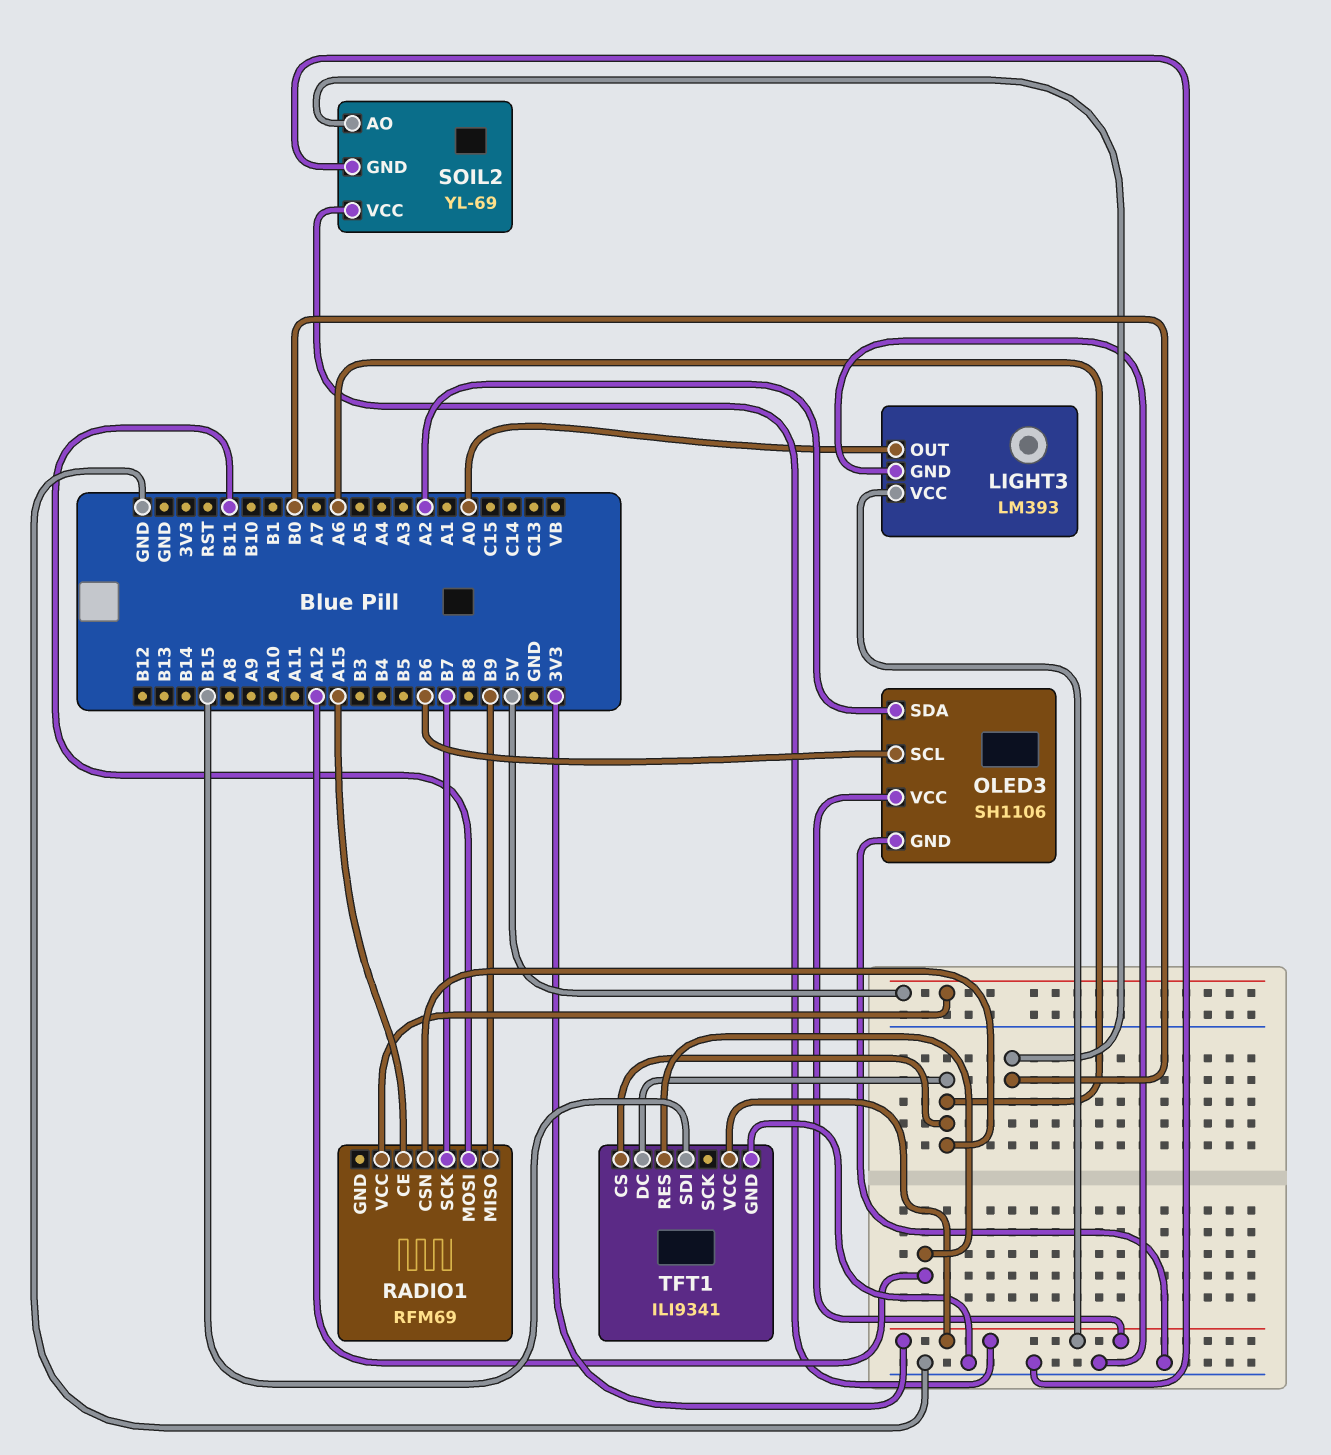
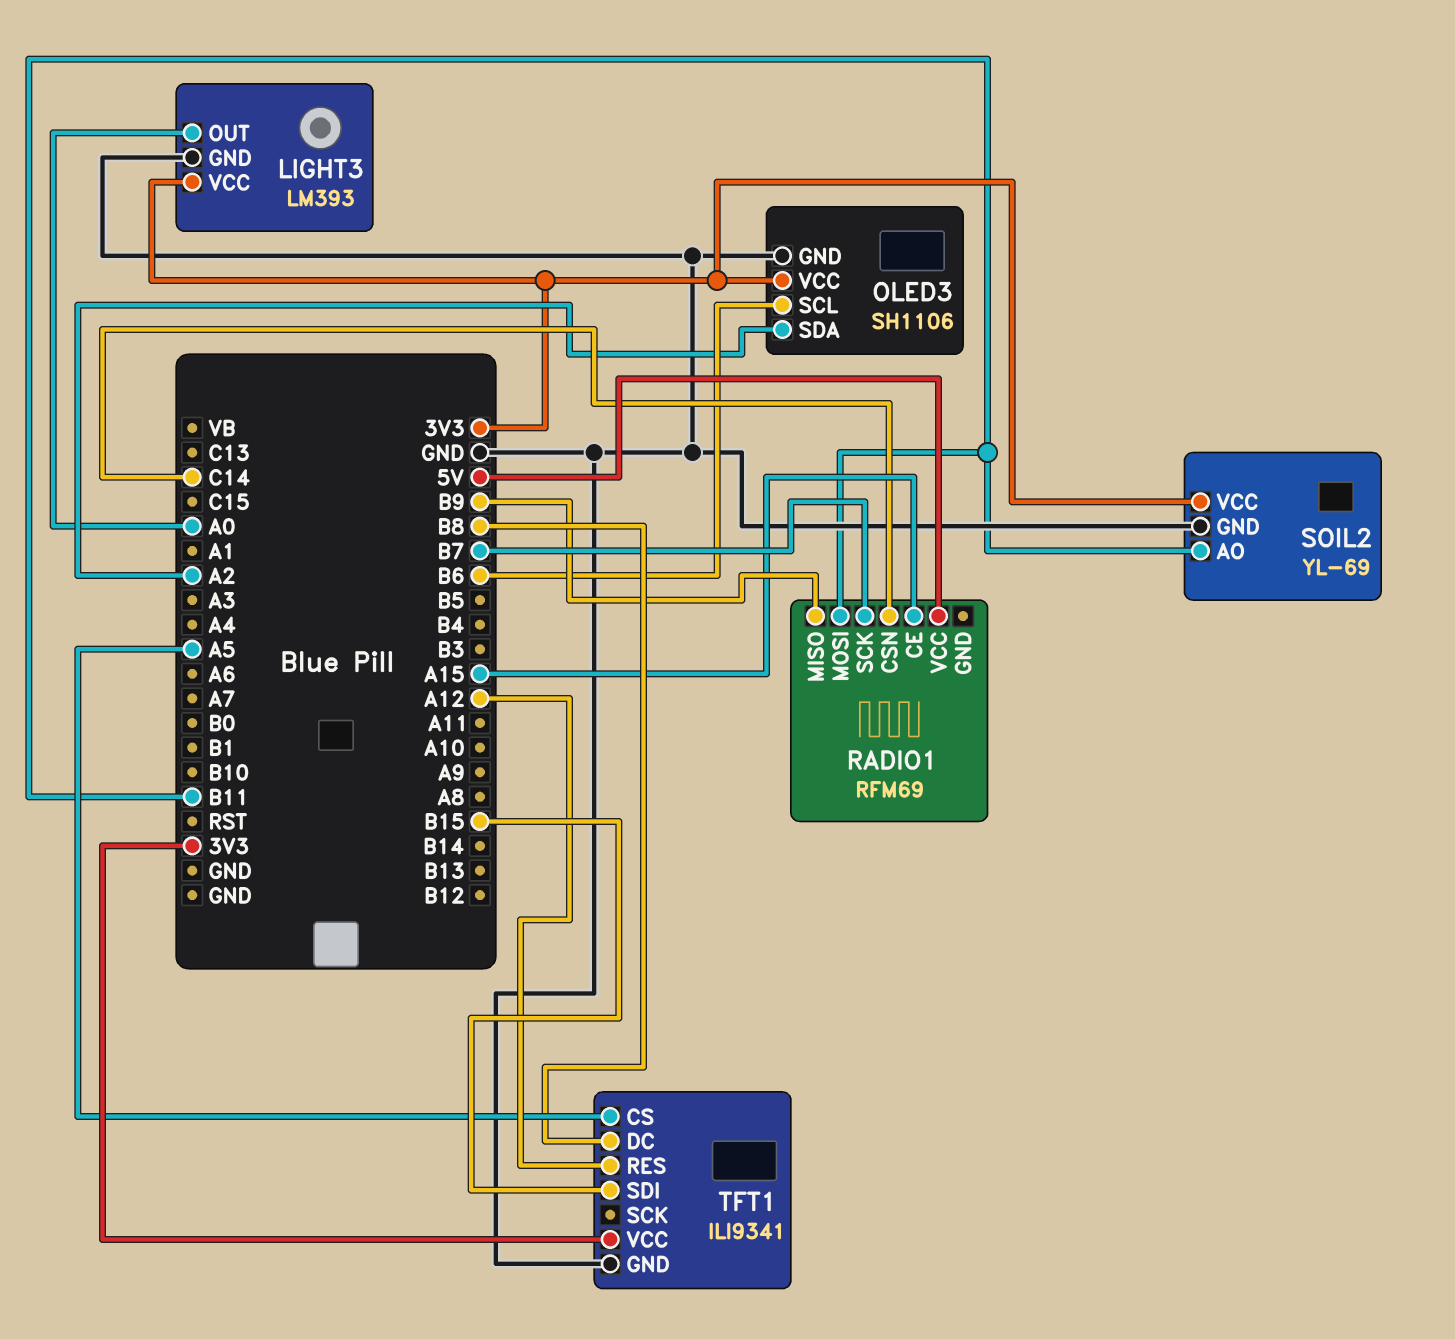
RADIO1 pin CSN: A6 -> C14
SOIL2 pin AO: B0 -> B11
TFT1 pin CS: A6 -> A5
TFT1 pin DC: A6 -> B8

